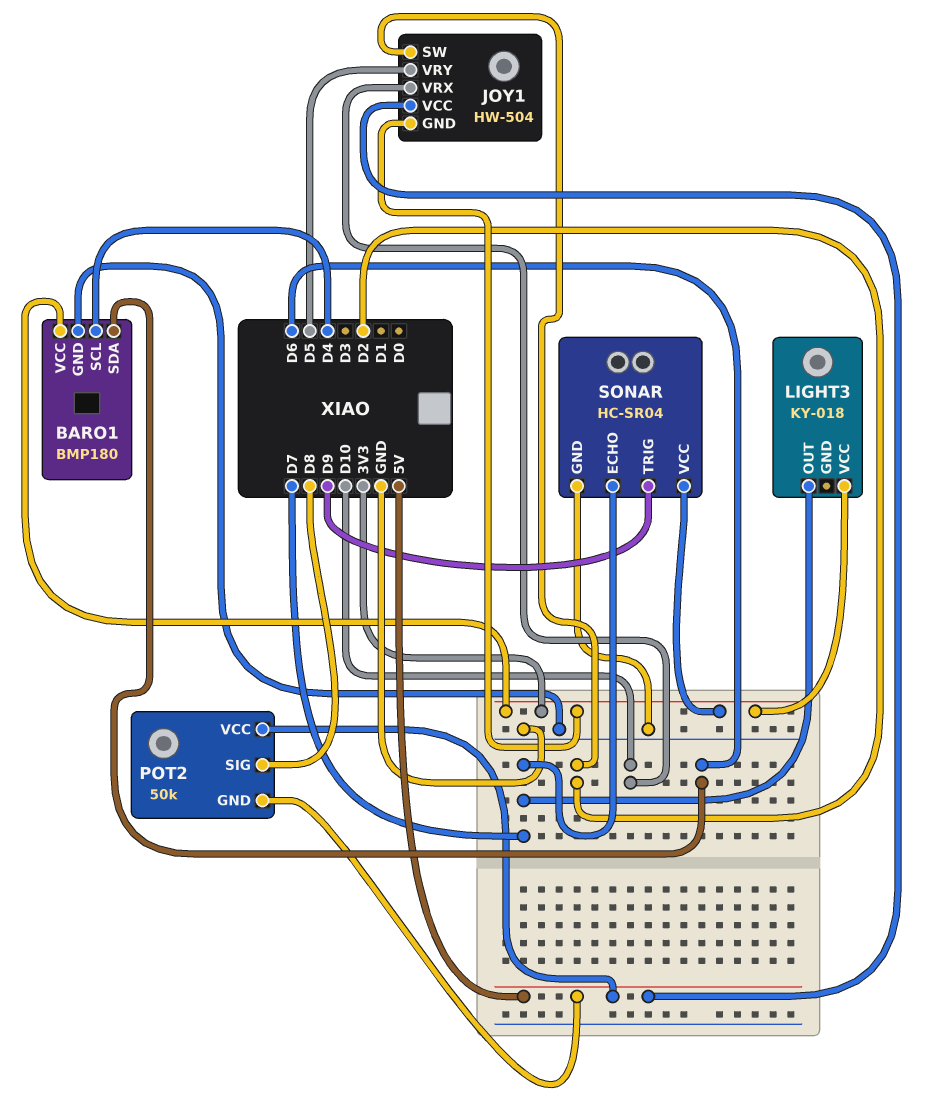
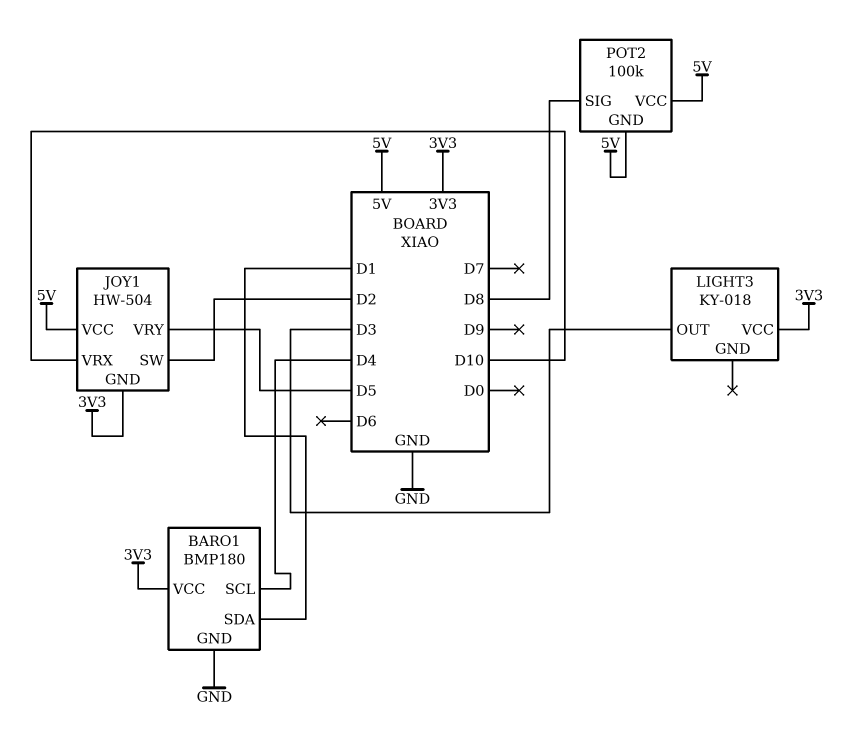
BARO1 pin SDA: D6 -> D1
LIGHT3 pin OUT: D7 -> D3
POT2: 50k -> 100k
SONAR: HC-SR04 -> none
SONAR pin ECHO: D7 -> none
SONAR pin GND: GND -> none
SONAR pin TRIG: D9 -> none
SONAR pin VCC: 3V3 -> none

